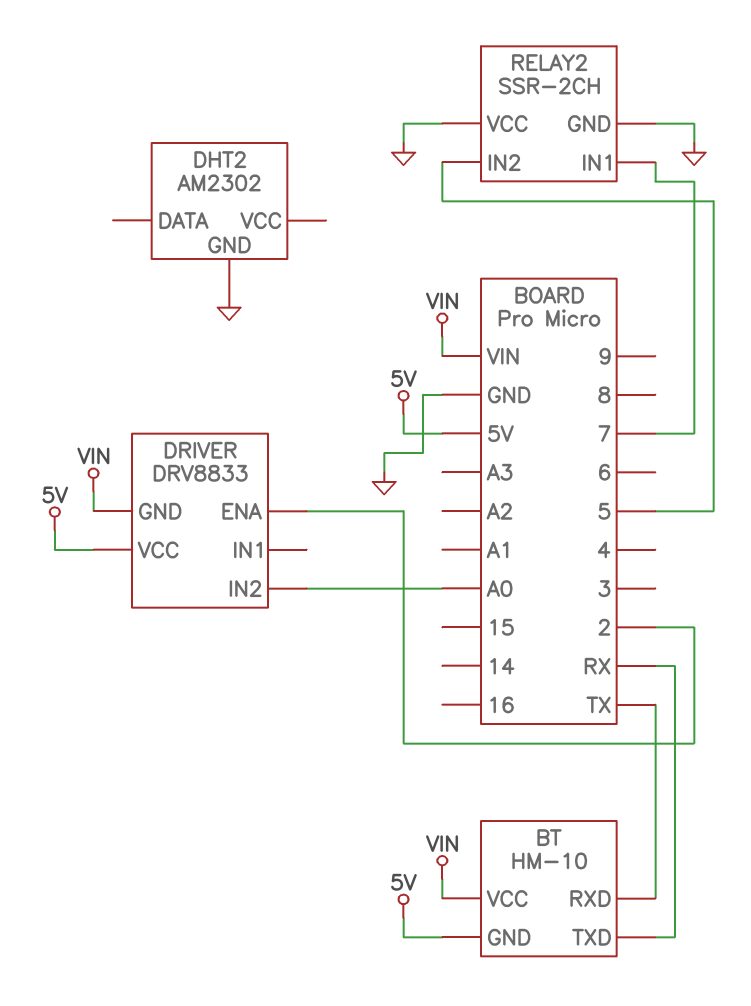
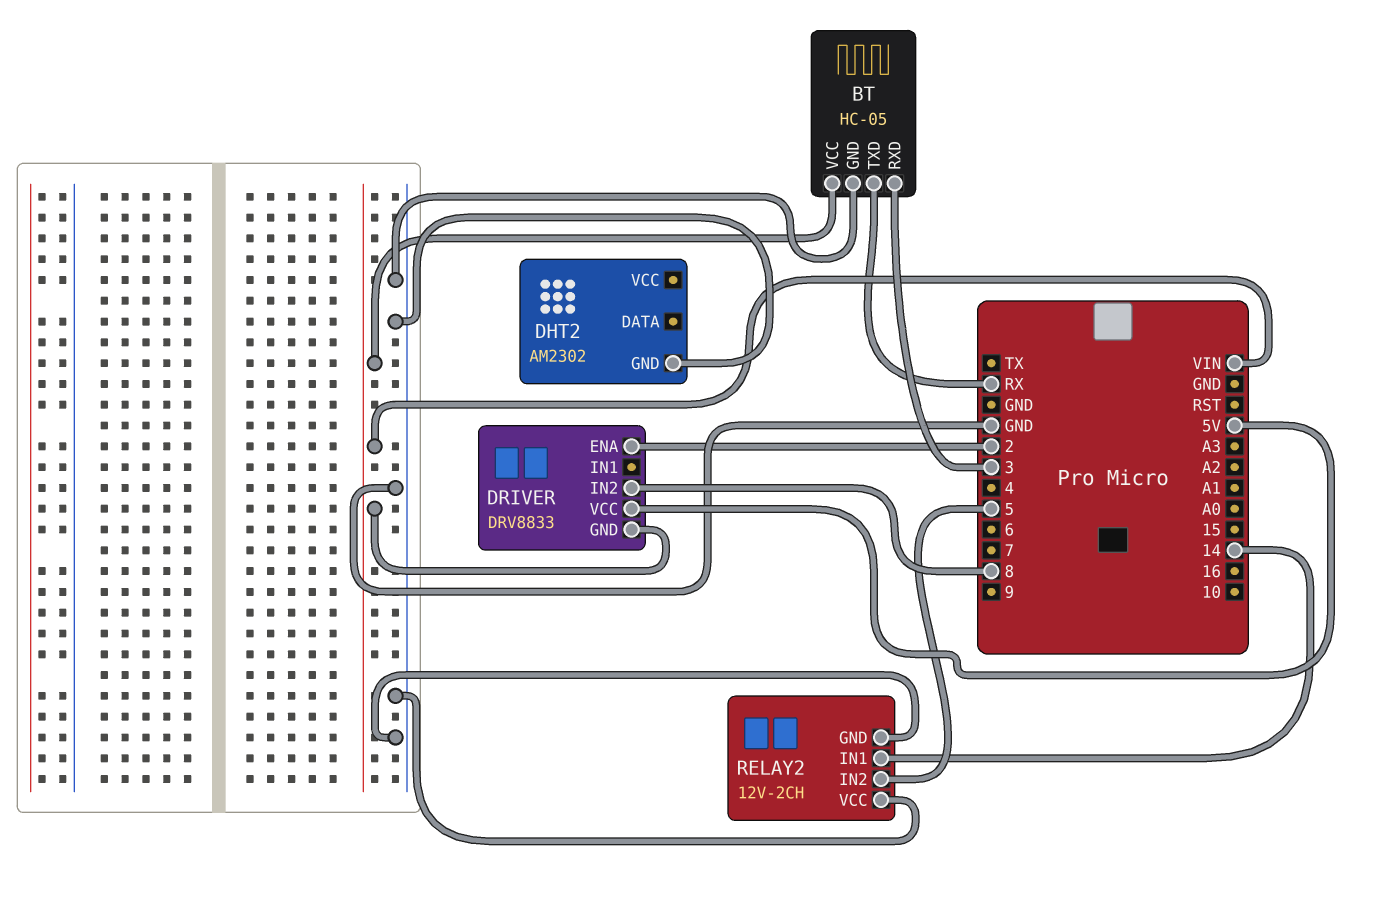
BT: HM-10 -> HC-05
BT pin GND: 5V -> GND
BT pin RXD: TX -> 3
DRIVER pin IN2: A0 -> 8
RELAY2: SSR-2CH -> 12V-2CH
RELAY2 pin IN1: 7 -> 14

